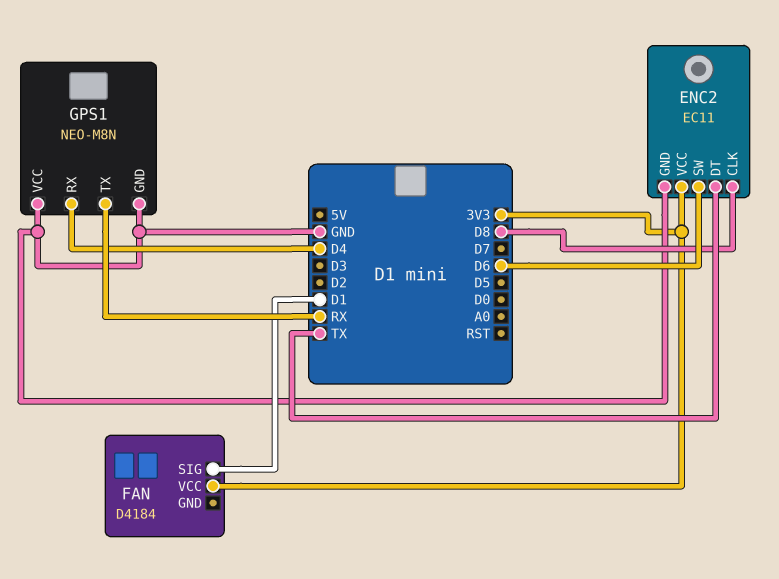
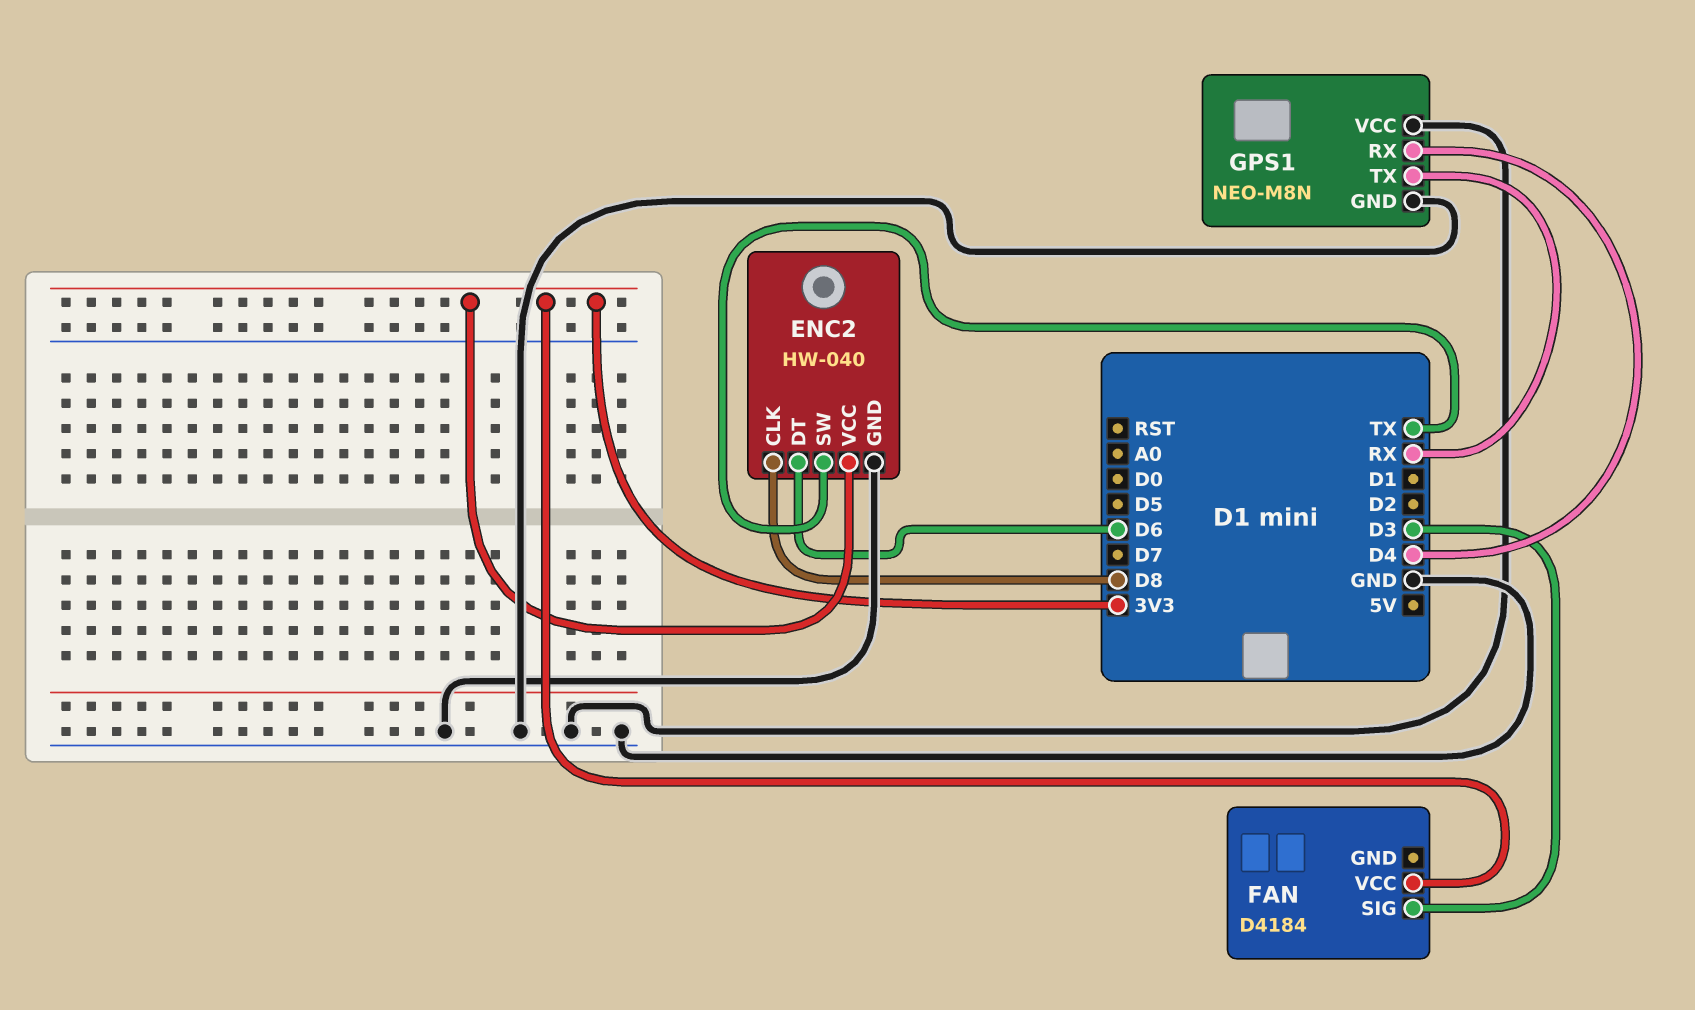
ENC2: EC11 -> HW-040
ENC2 pin DT: TX -> D6
ENC2 pin SW: D6 -> TX
FAN pin SIG: D1 -> D3

